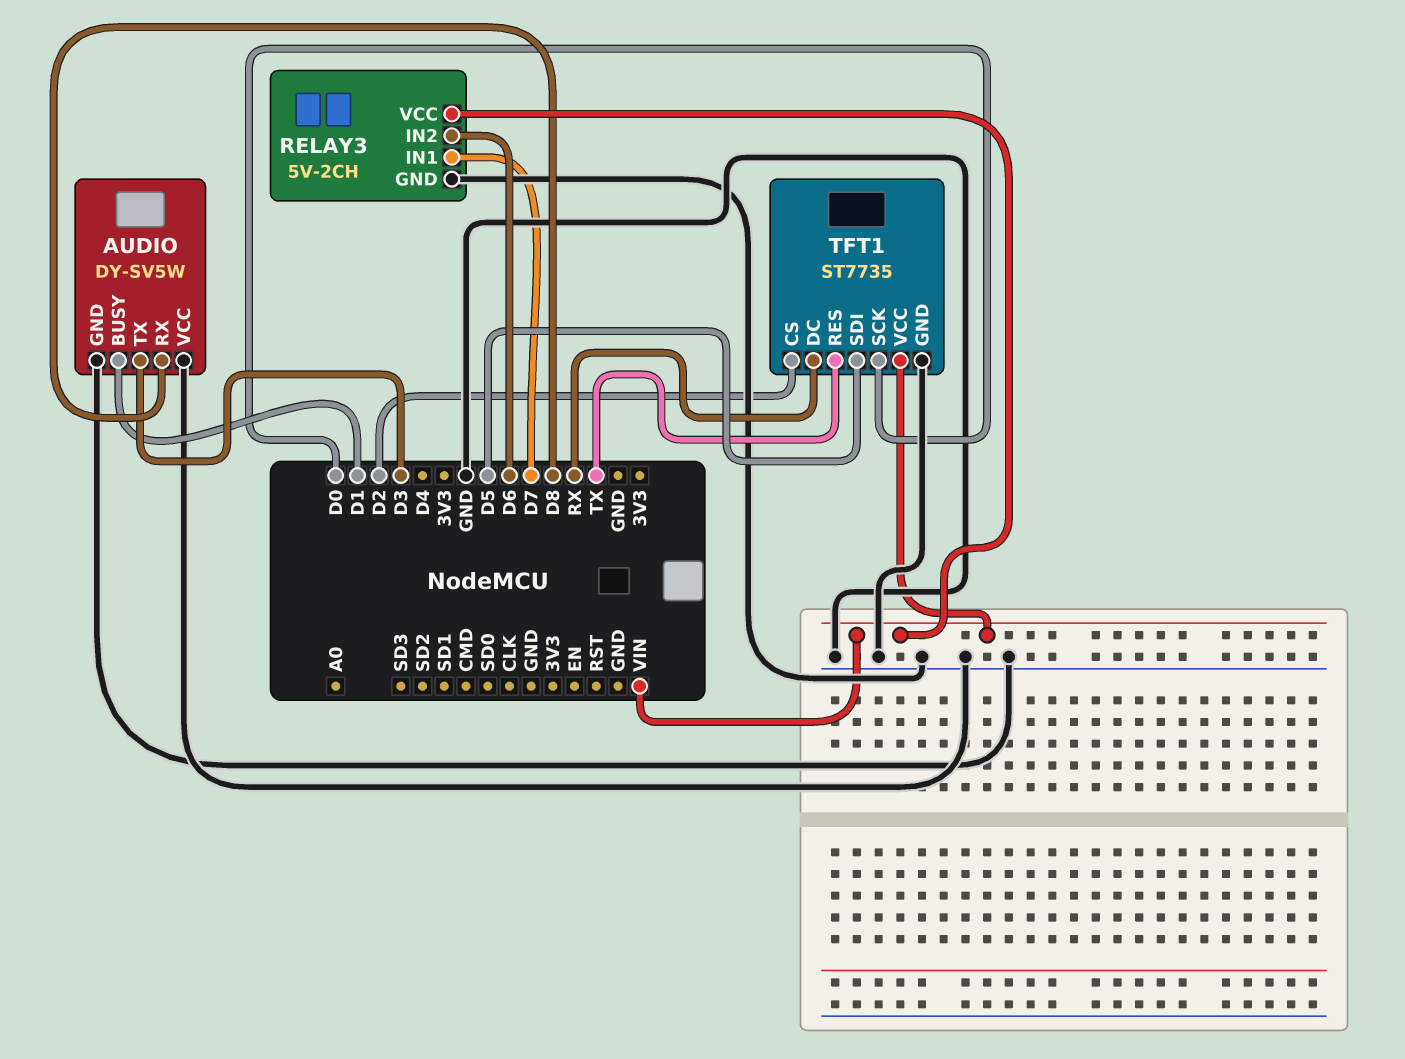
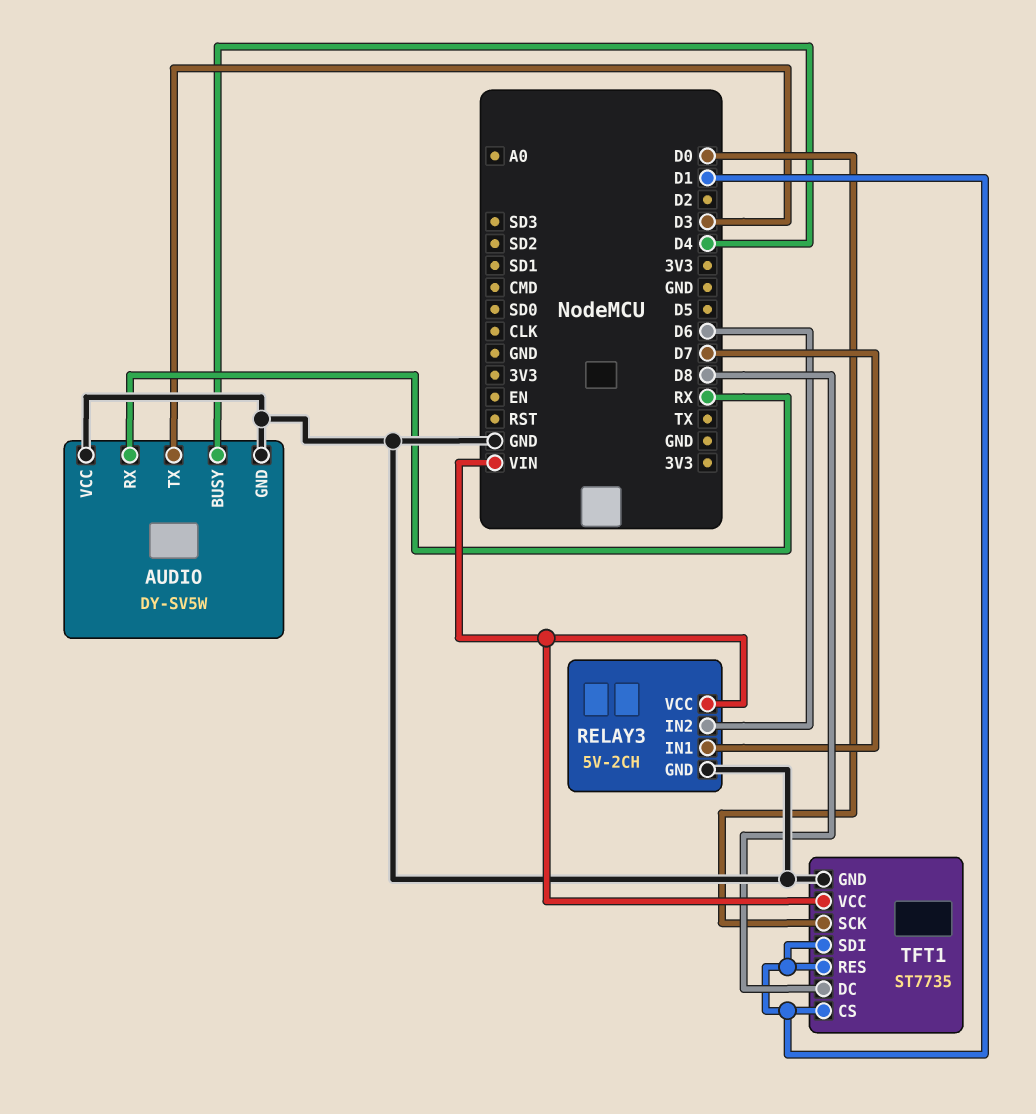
AUDIO pin BUSY: D1 -> D4
AUDIO pin RX: D8 -> RX
TFT1 pin CS: D2 -> D1
TFT1 pin DC: RX -> D8
TFT1 pin RES: TX -> D1
TFT1 pin SDI: D5 -> D1

